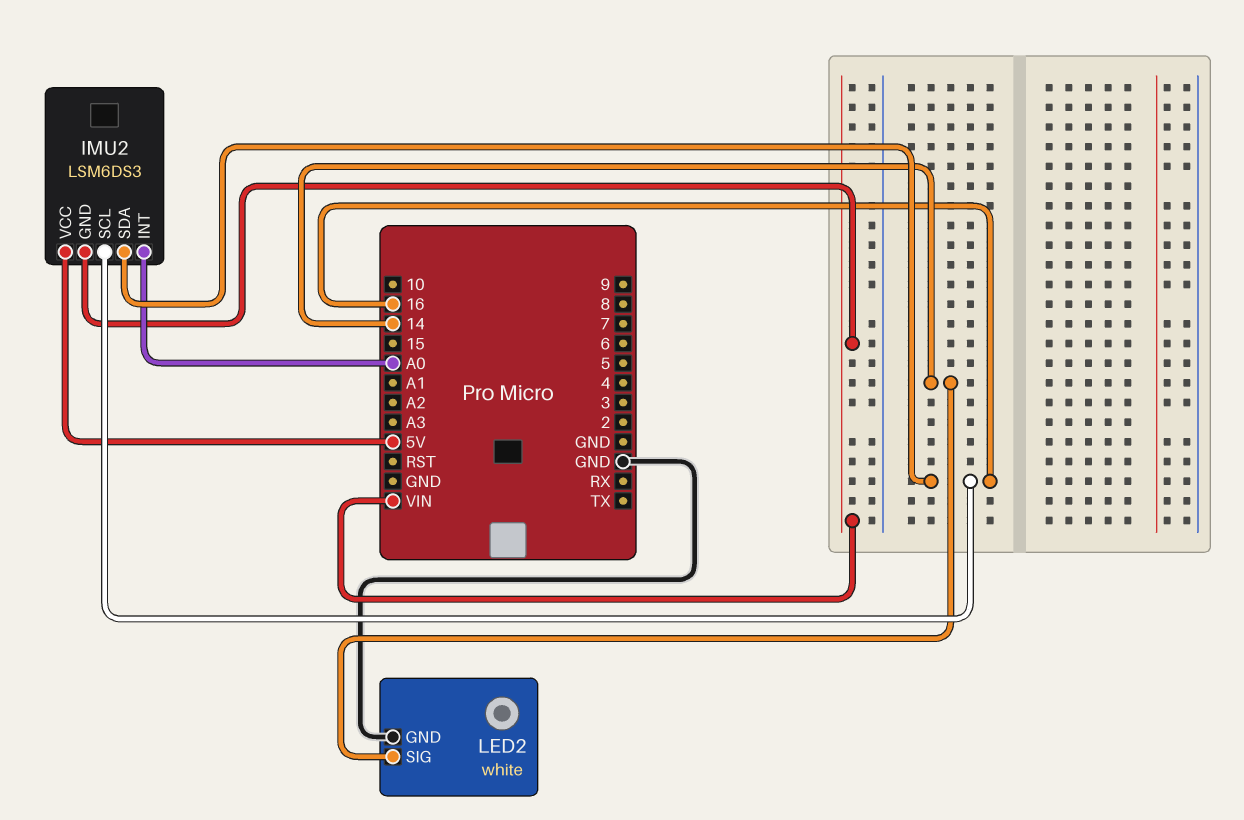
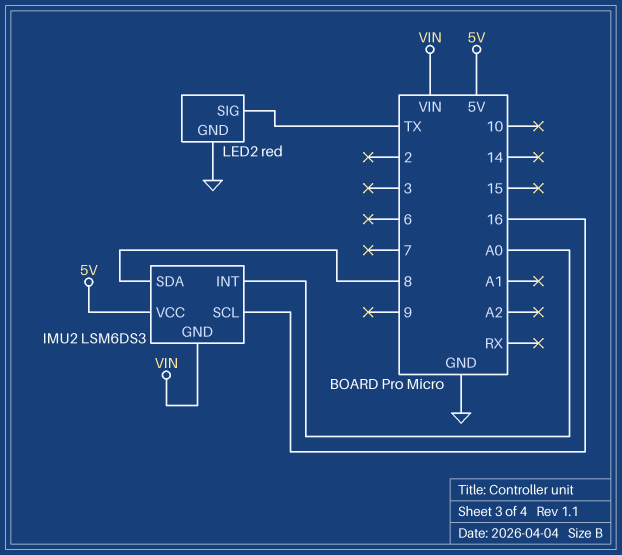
IMU2 pin SDA: 16 -> 8
LED2: white -> red
LED2 pin SIG: 14 -> TX

